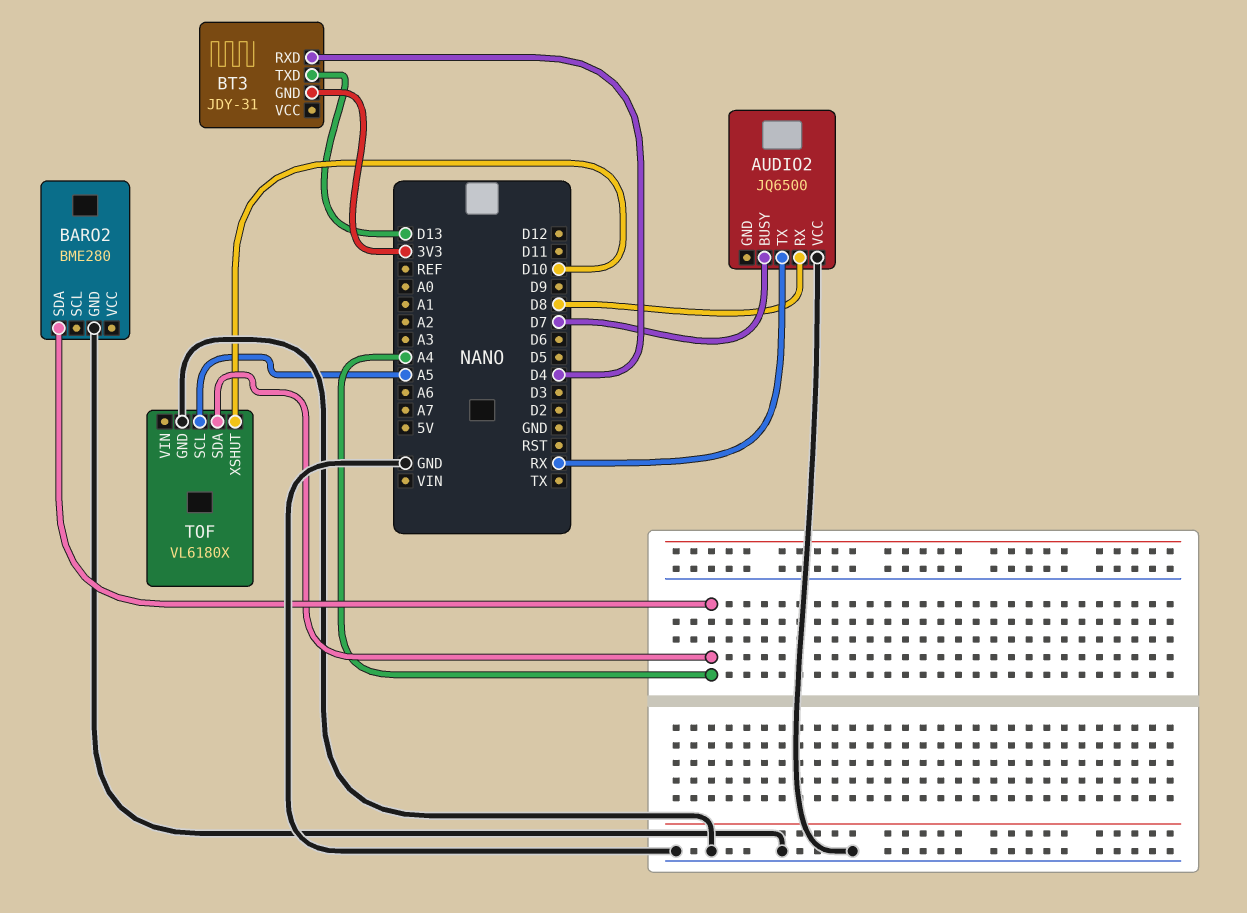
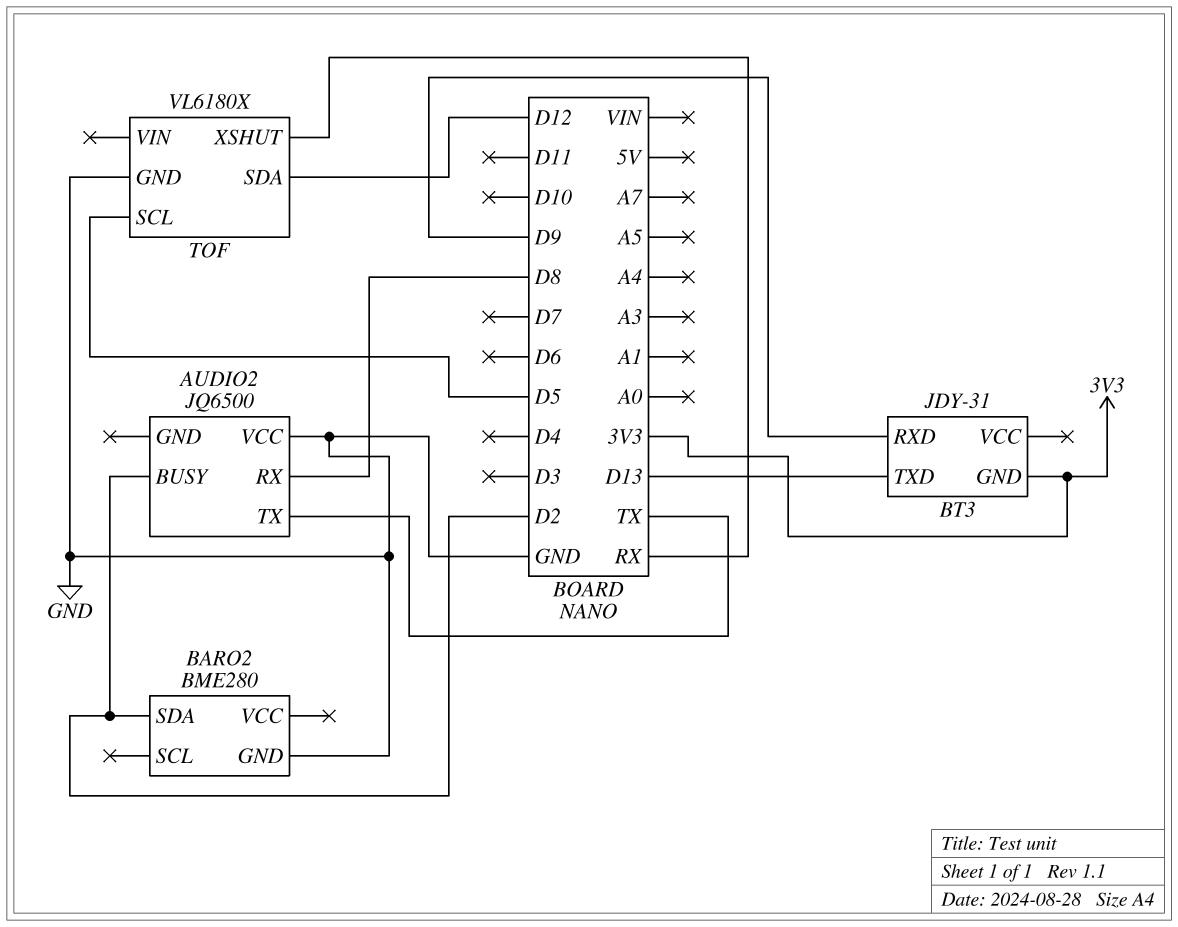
AUDIO2 pin BUSY: D7 -> D2
AUDIO2 pin TX: RX -> TX
BARO2 pin SDA: A4 -> D2
BT3 pin RXD: D4 -> D9
TOF pin SCL: A5 -> D5
TOF pin SDA: A4 -> D12
TOF pin XSHUT: D10 -> RX

